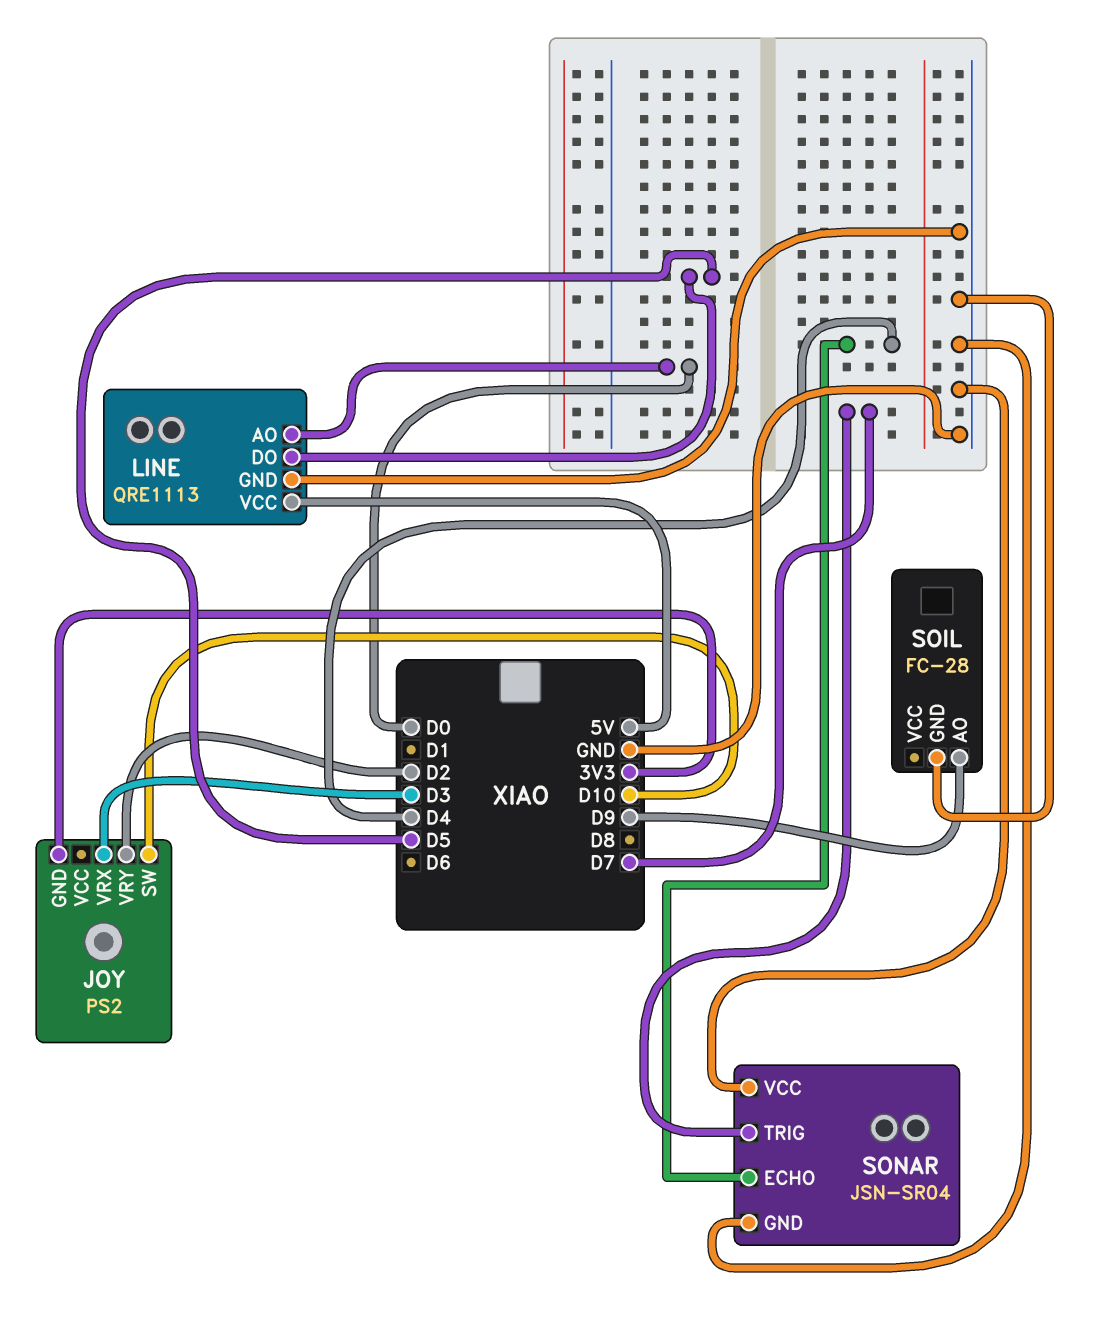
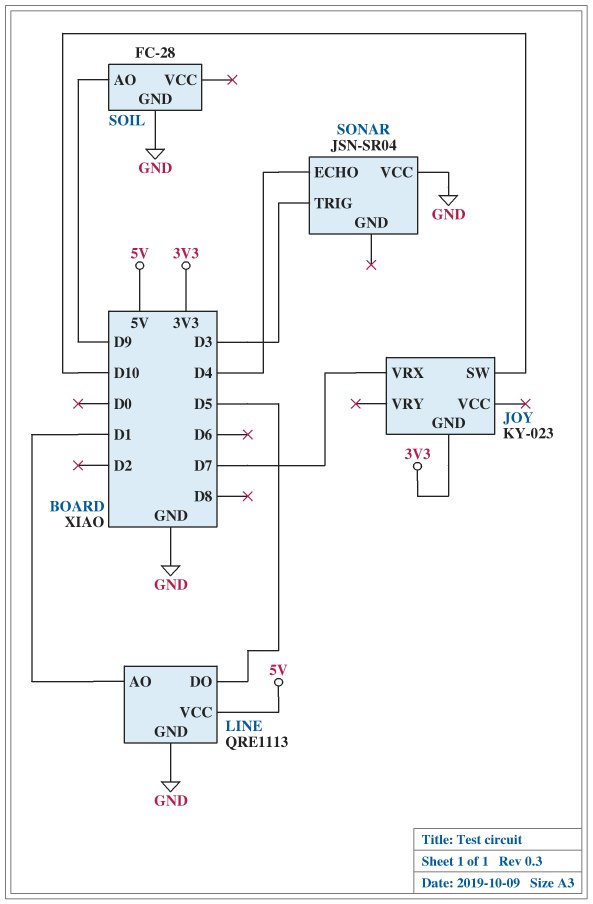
JOY: PS2 -> KY-023
JOY pin VRX: D3 -> D7
JOY pin VRY: D2 -> none
LINE pin AO: D0 -> D1
SONAR pin GND: GND -> none
SONAR pin TRIG: D7 -> D3

